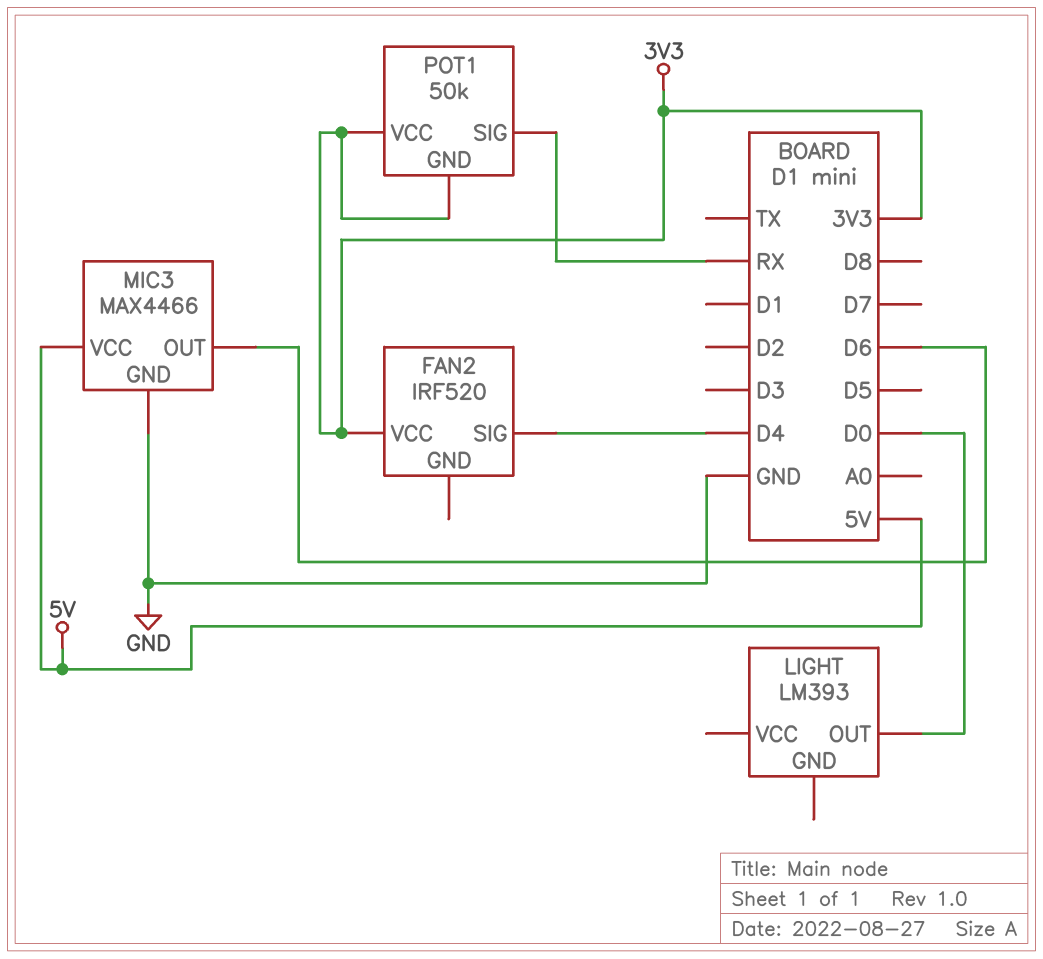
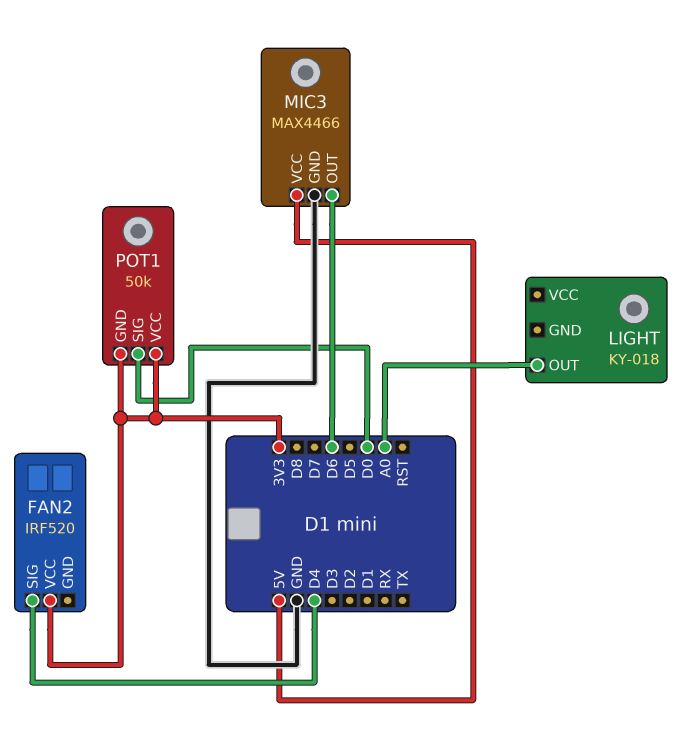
LIGHT: LM393 -> KY-018
LIGHT pin OUT: D0 -> A0
POT1 pin SIG: RX -> D0

